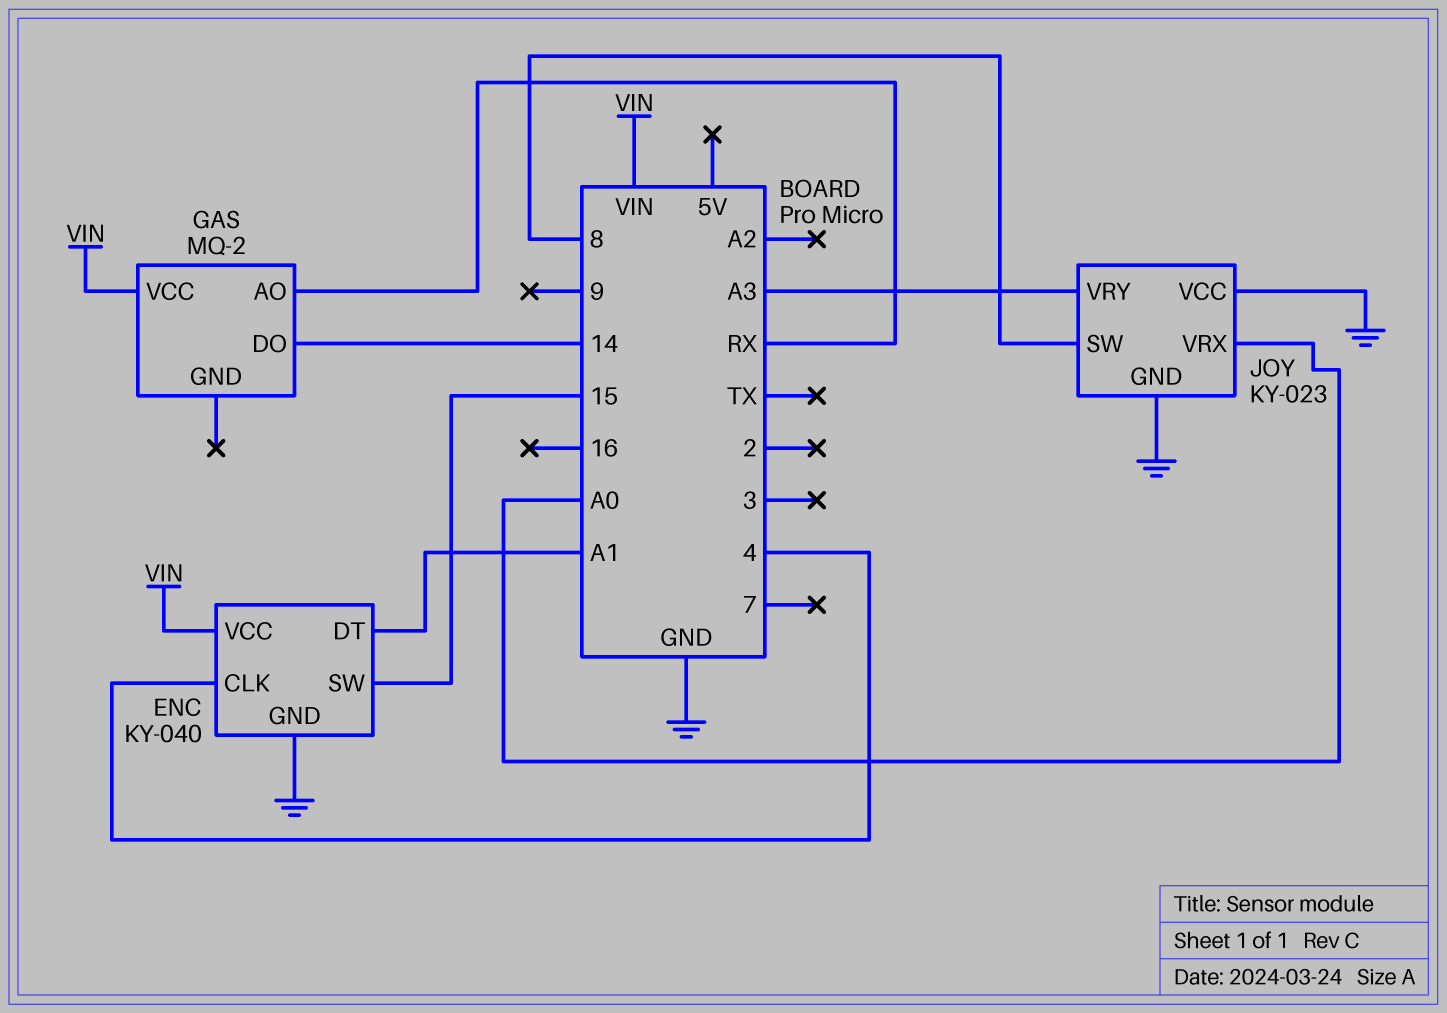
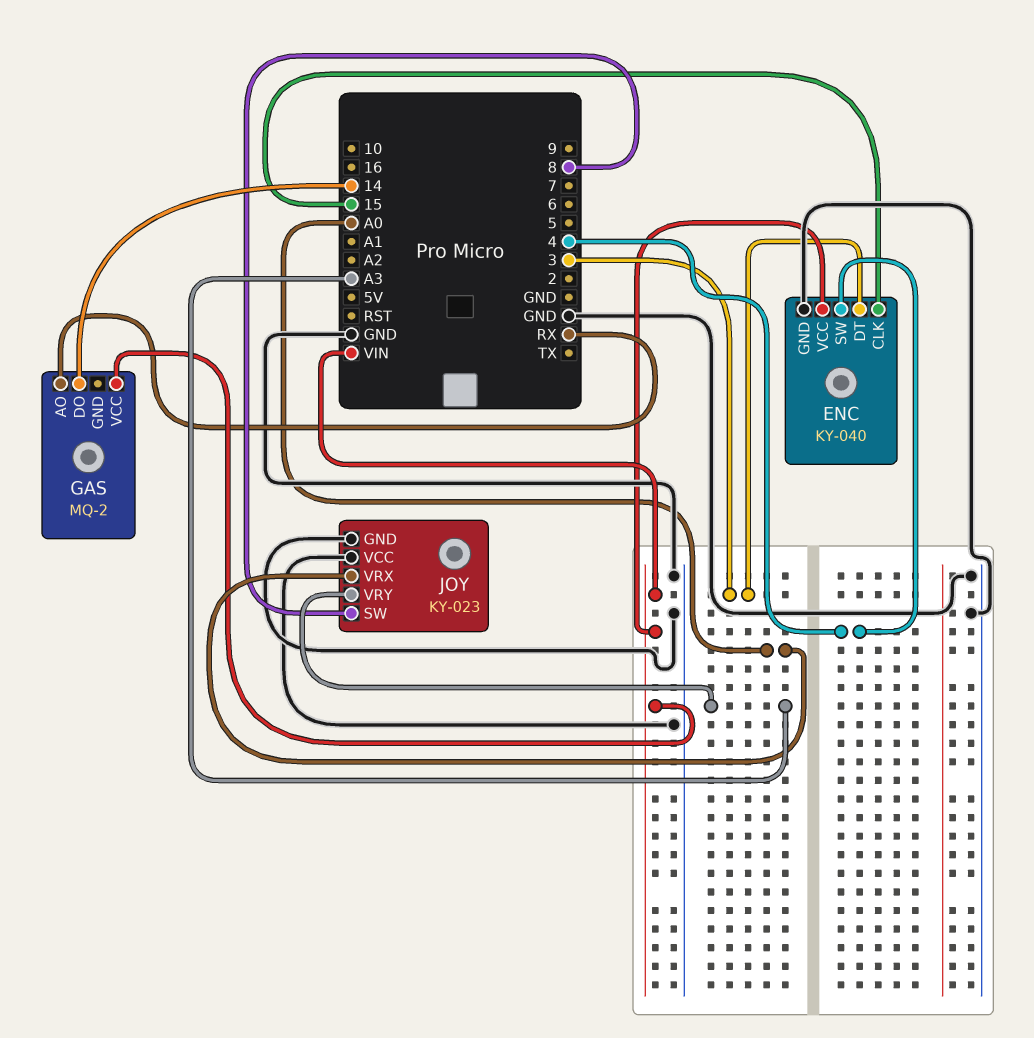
ENC pin CLK: 4 -> 15
ENC pin DT: A1 -> 3
ENC pin SW: 15 -> 4

